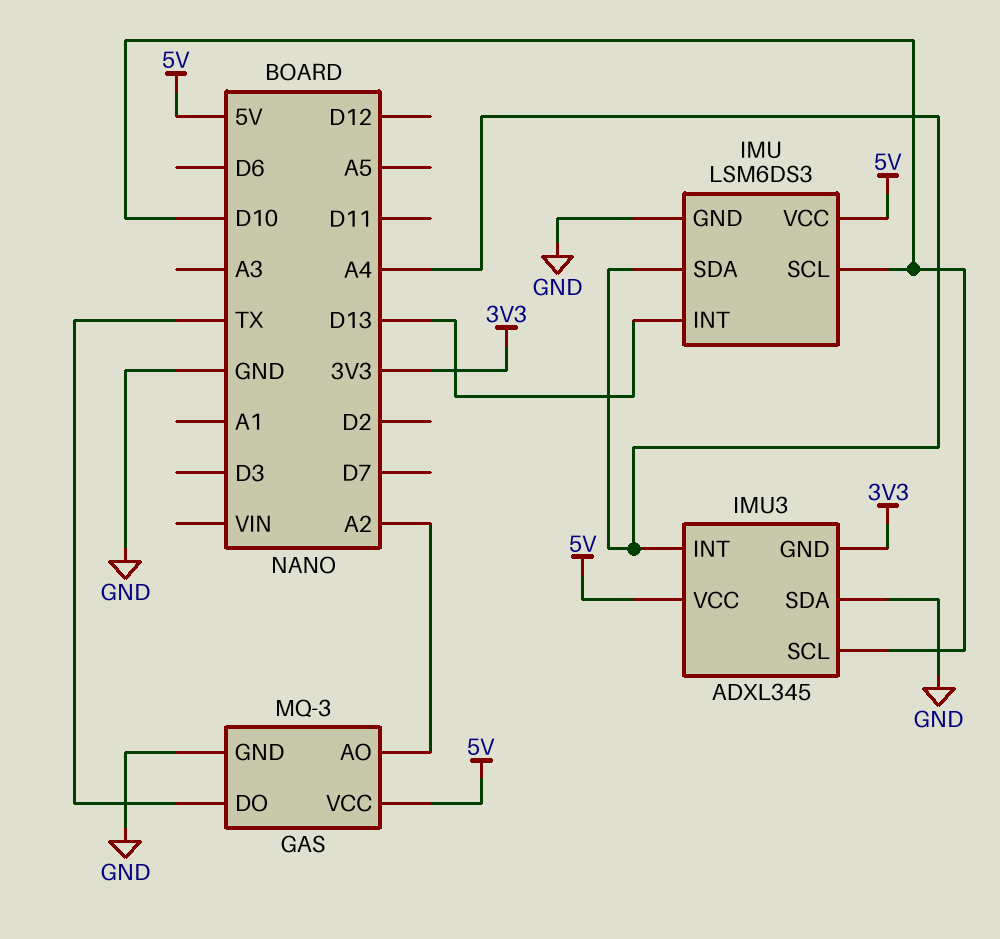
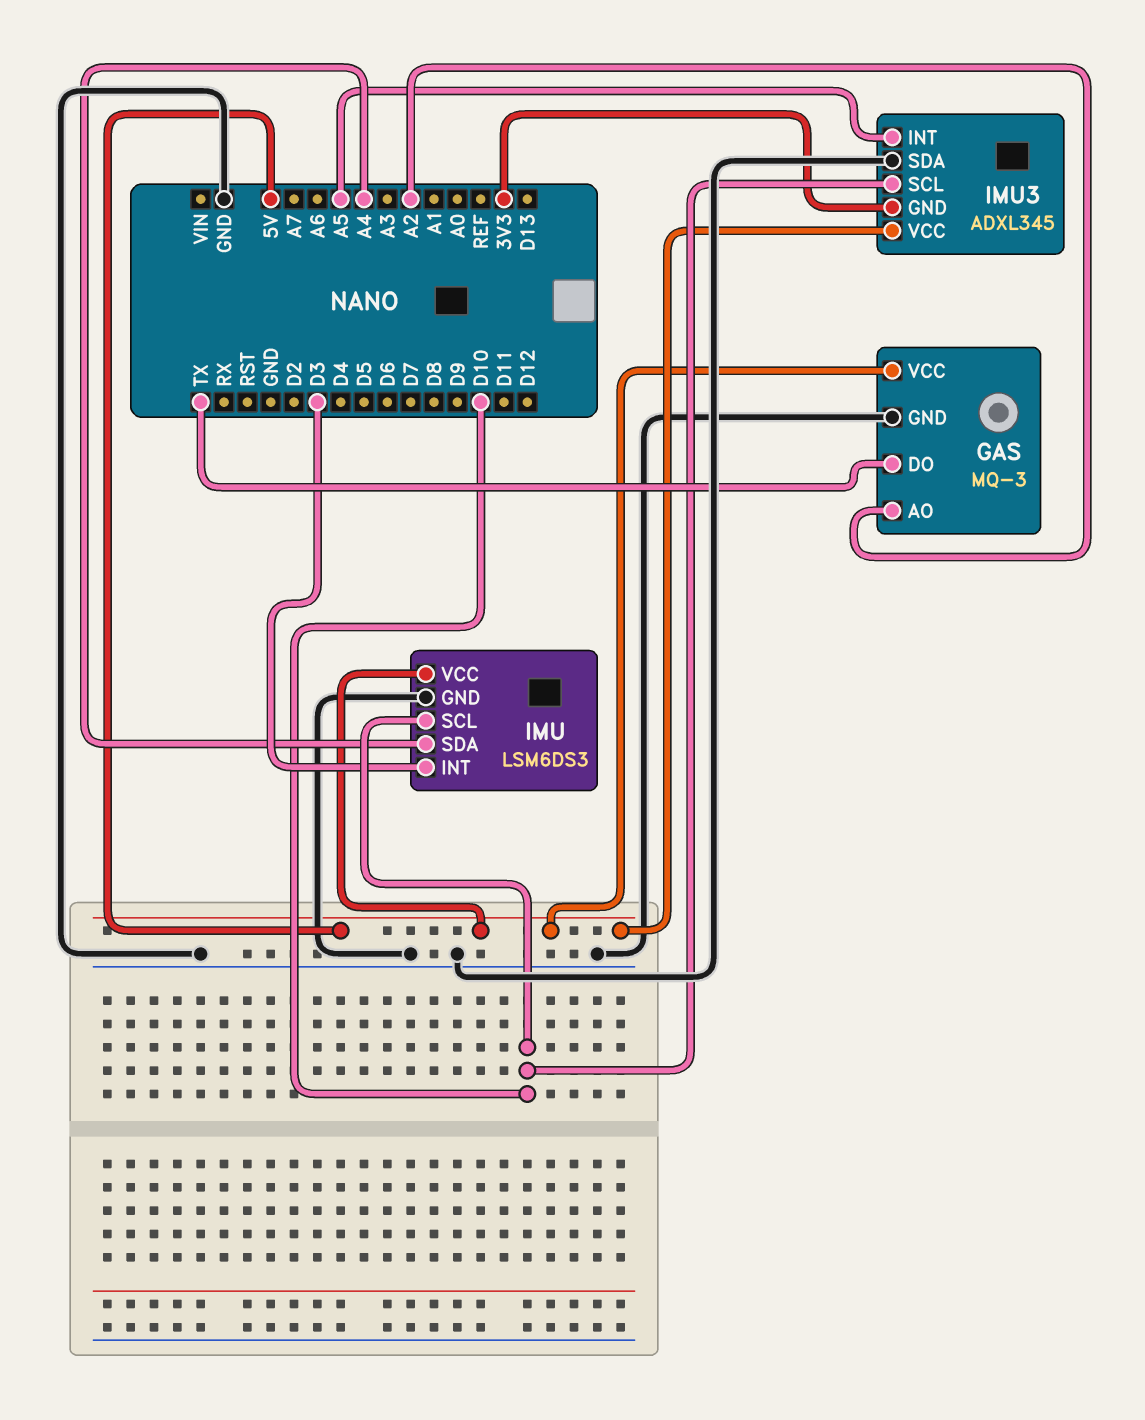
IMU pin INT: D13 -> D3
IMU3 pin INT: A4 -> A5

